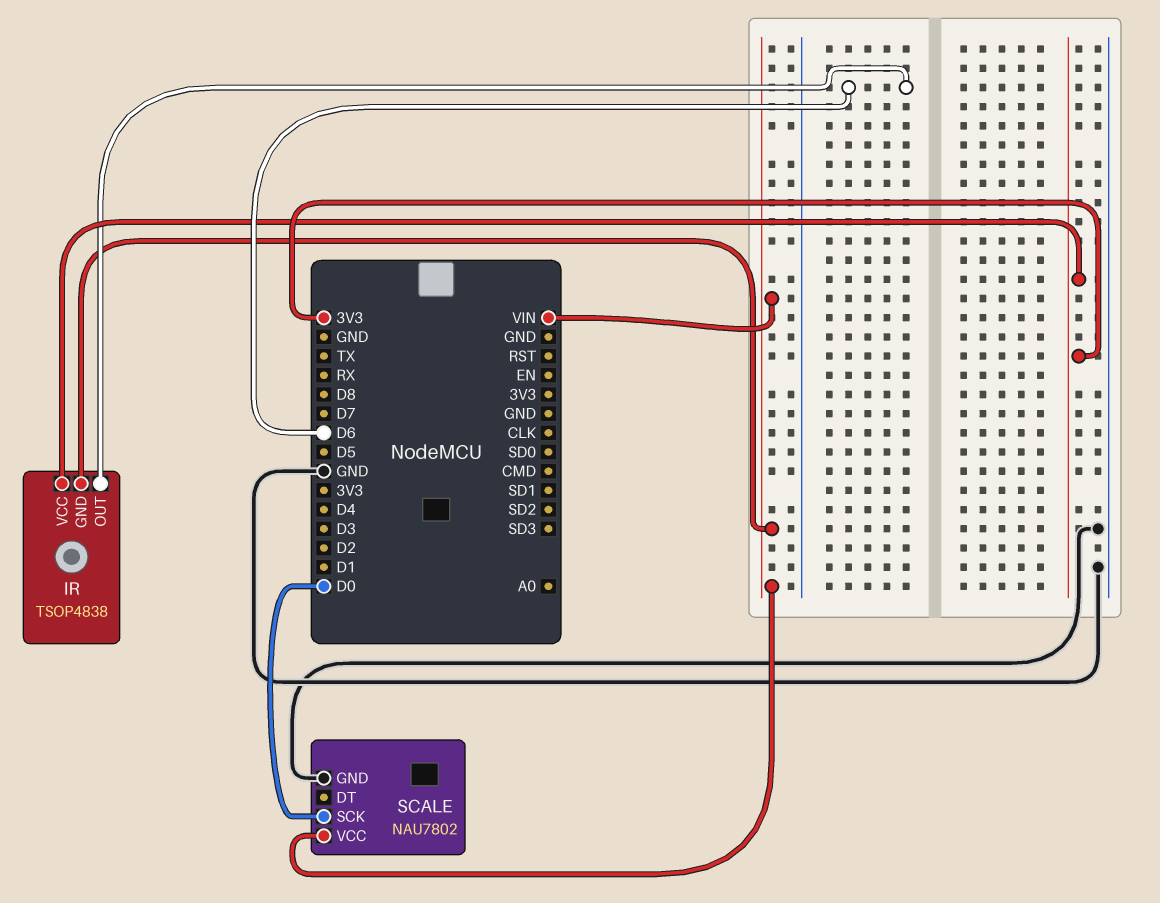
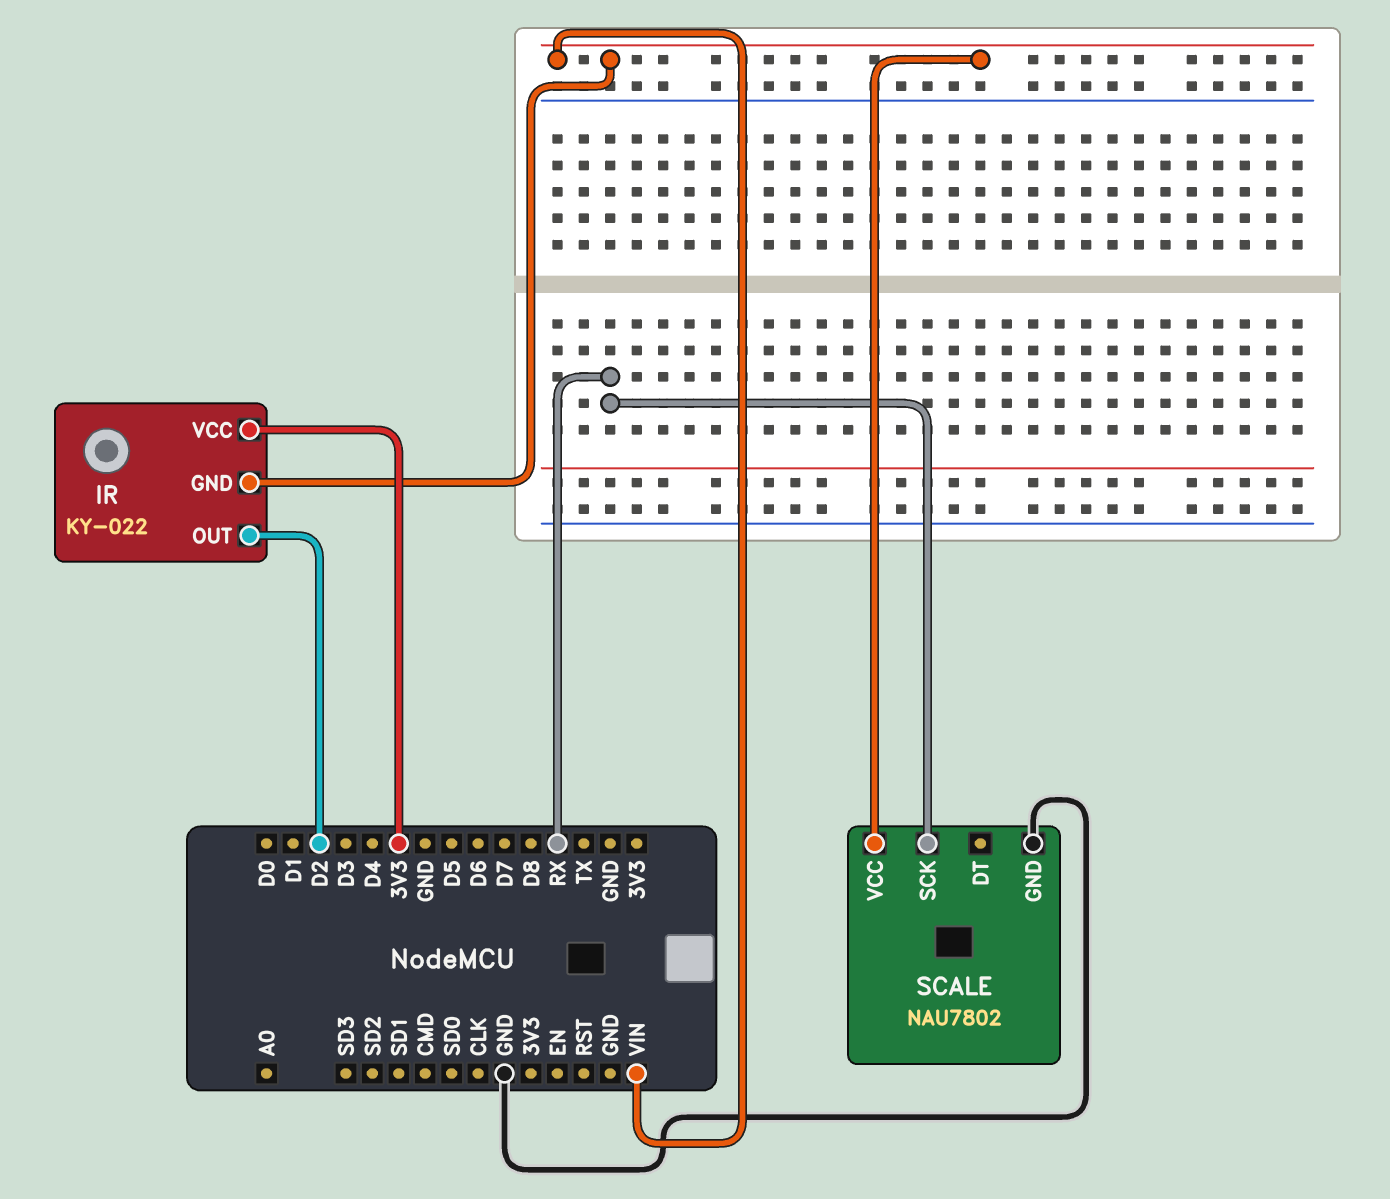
IR: TSOP4838 -> KY-022
IR pin OUT: D6 -> D2
SCALE pin SCK: D0 -> RX

